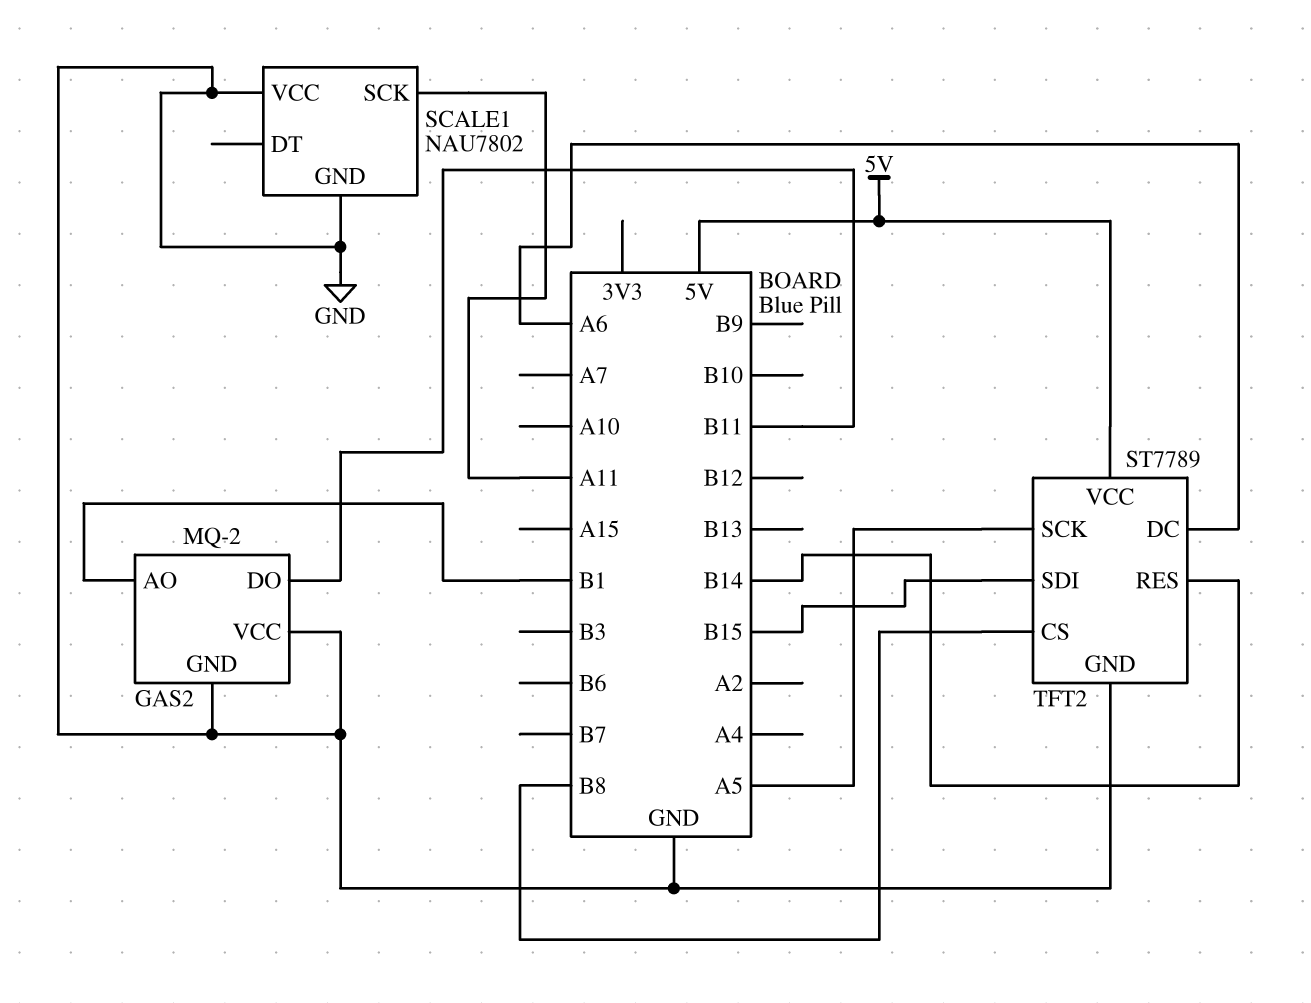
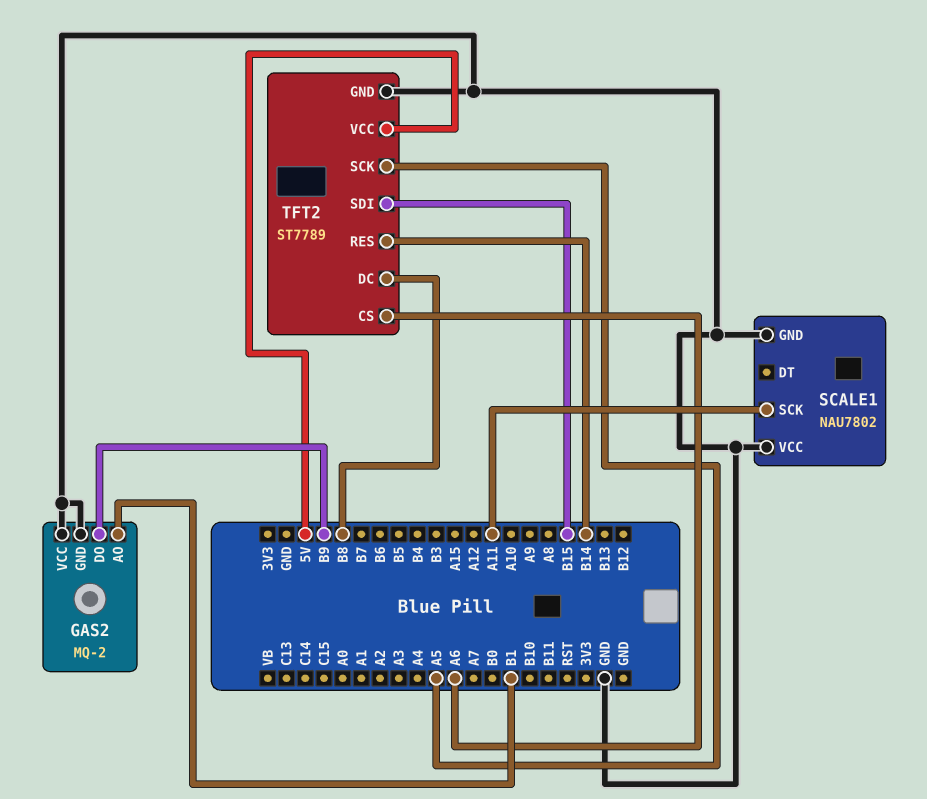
GAS2 pin DO: B11 -> B9
TFT2 pin CS: B8 -> A6
TFT2 pin DC: A6 -> B8

